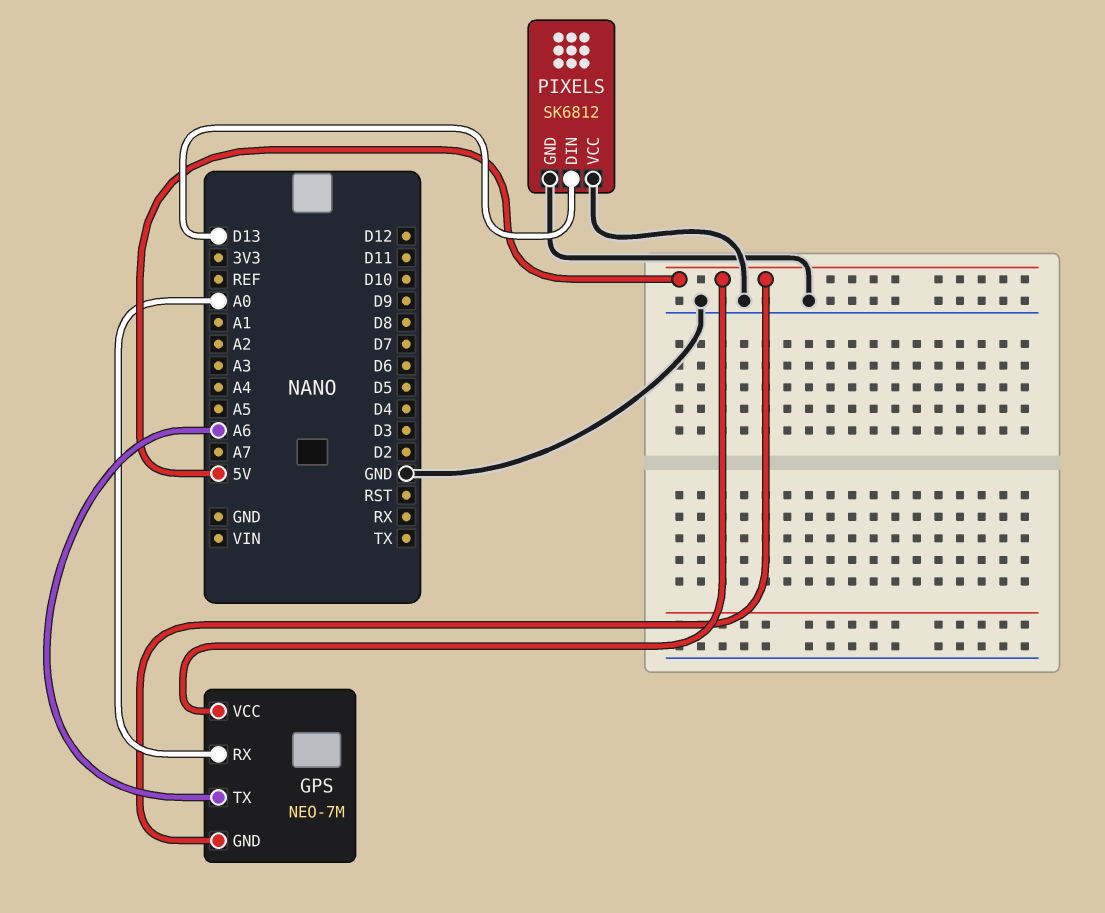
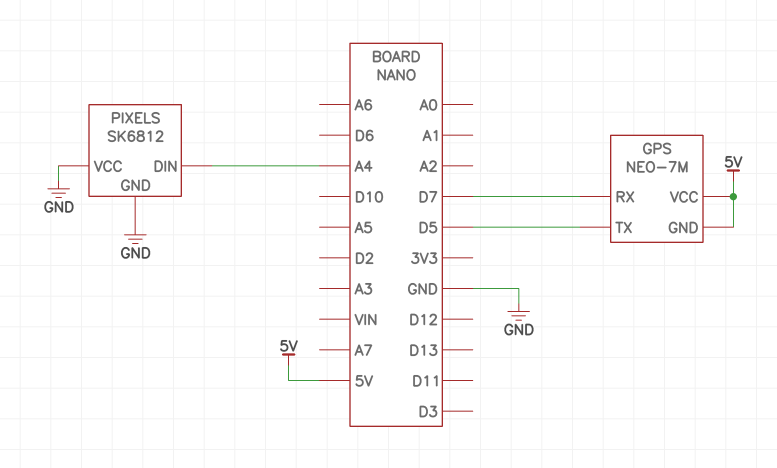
GPS pin RX: A0 -> D7
GPS pin TX: A6 -> D5
PIXELS pin DIN: D13 -> A4

